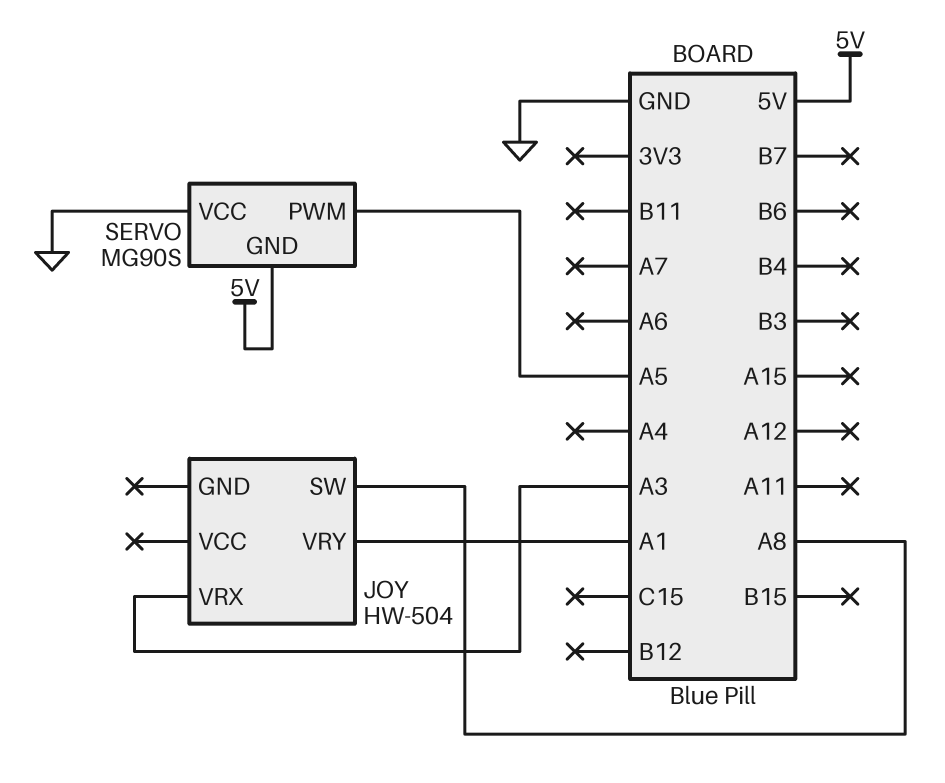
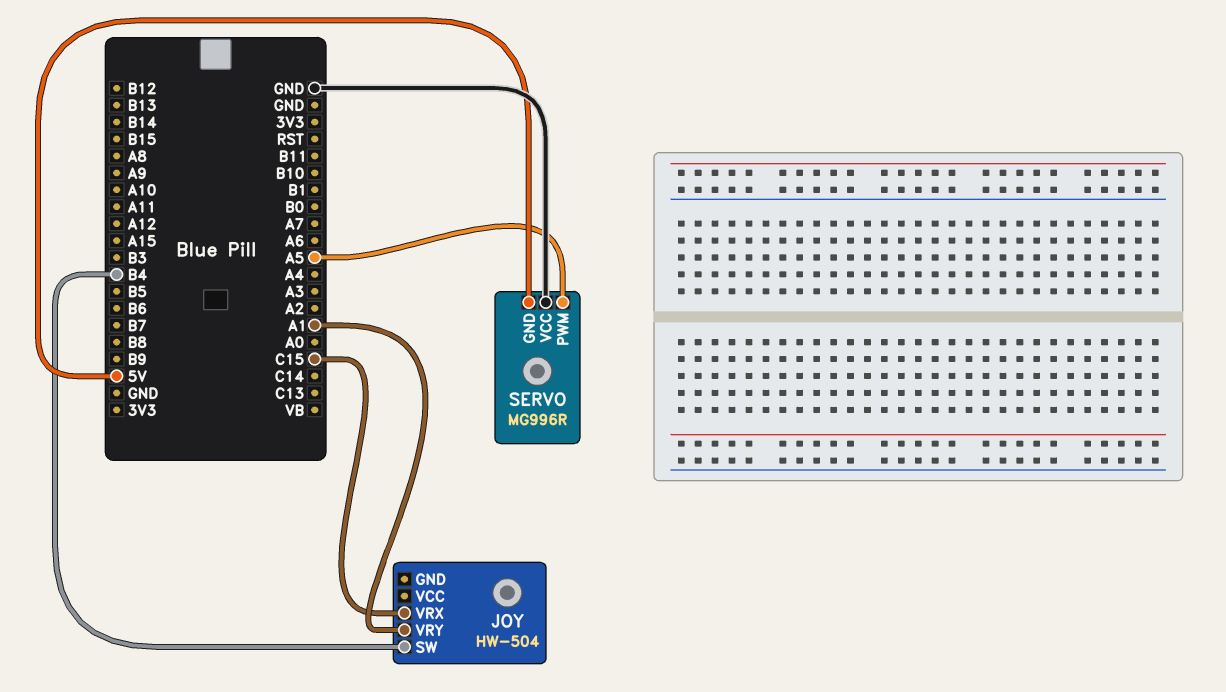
JOY pin SW: A8 -> B4
JOY pin VRX: A3 -> C15
SERVO: MG90S -> MG996R

